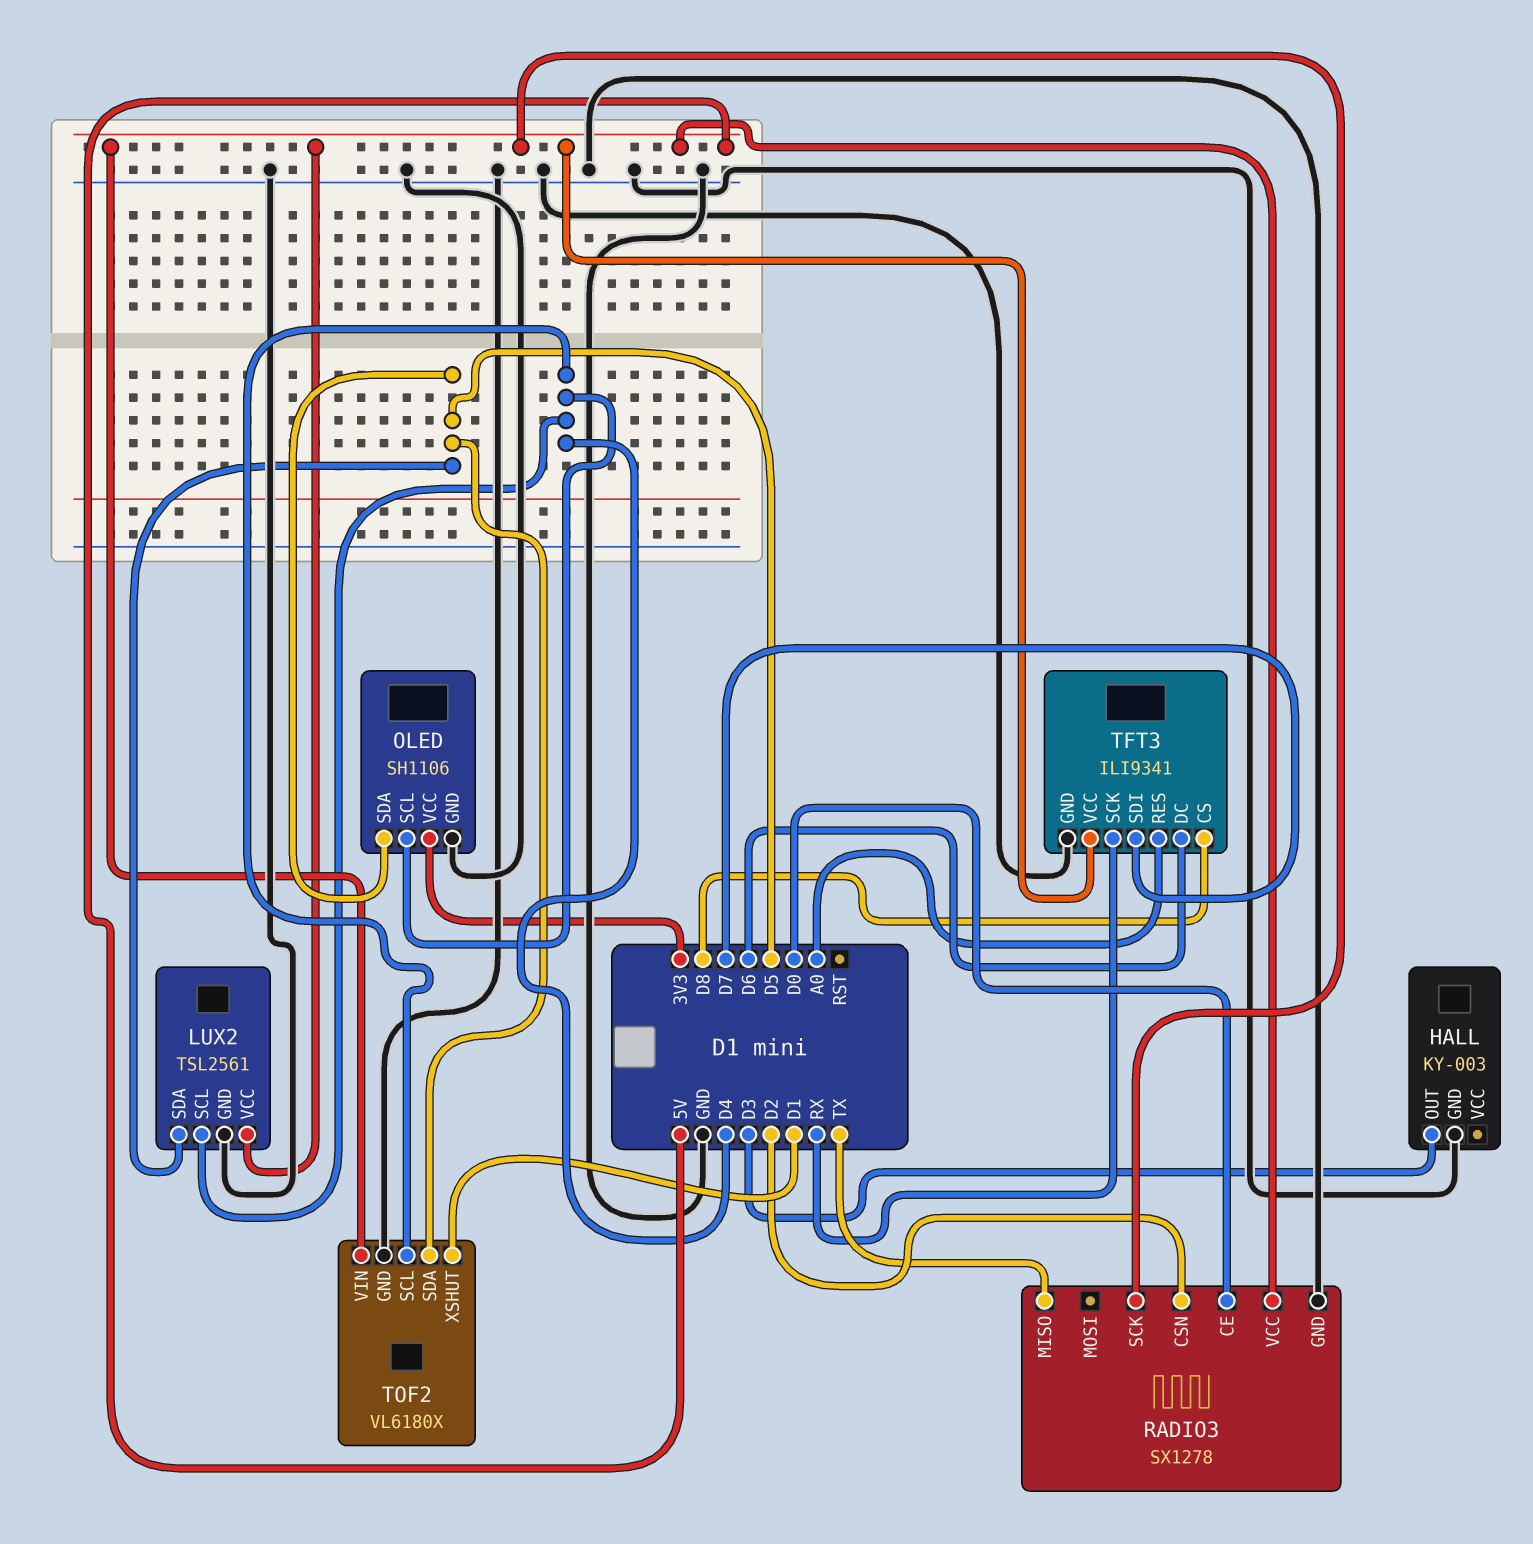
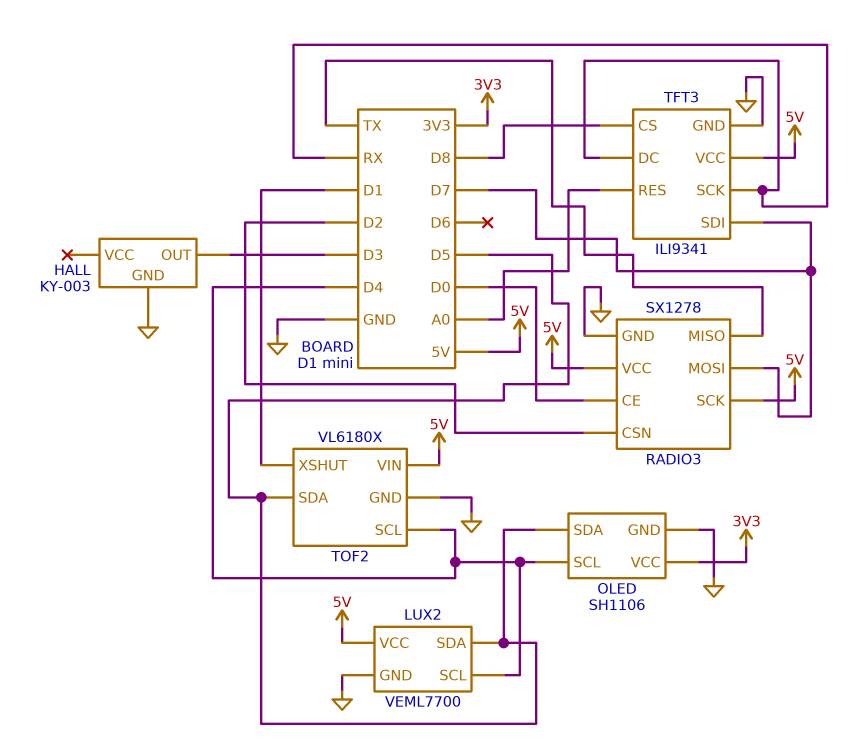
LUX2: TSL2561 -> VEML7700
RADIO3 pin MOSI: none -> D7
TFT3 pin DC: D6 -> RX

